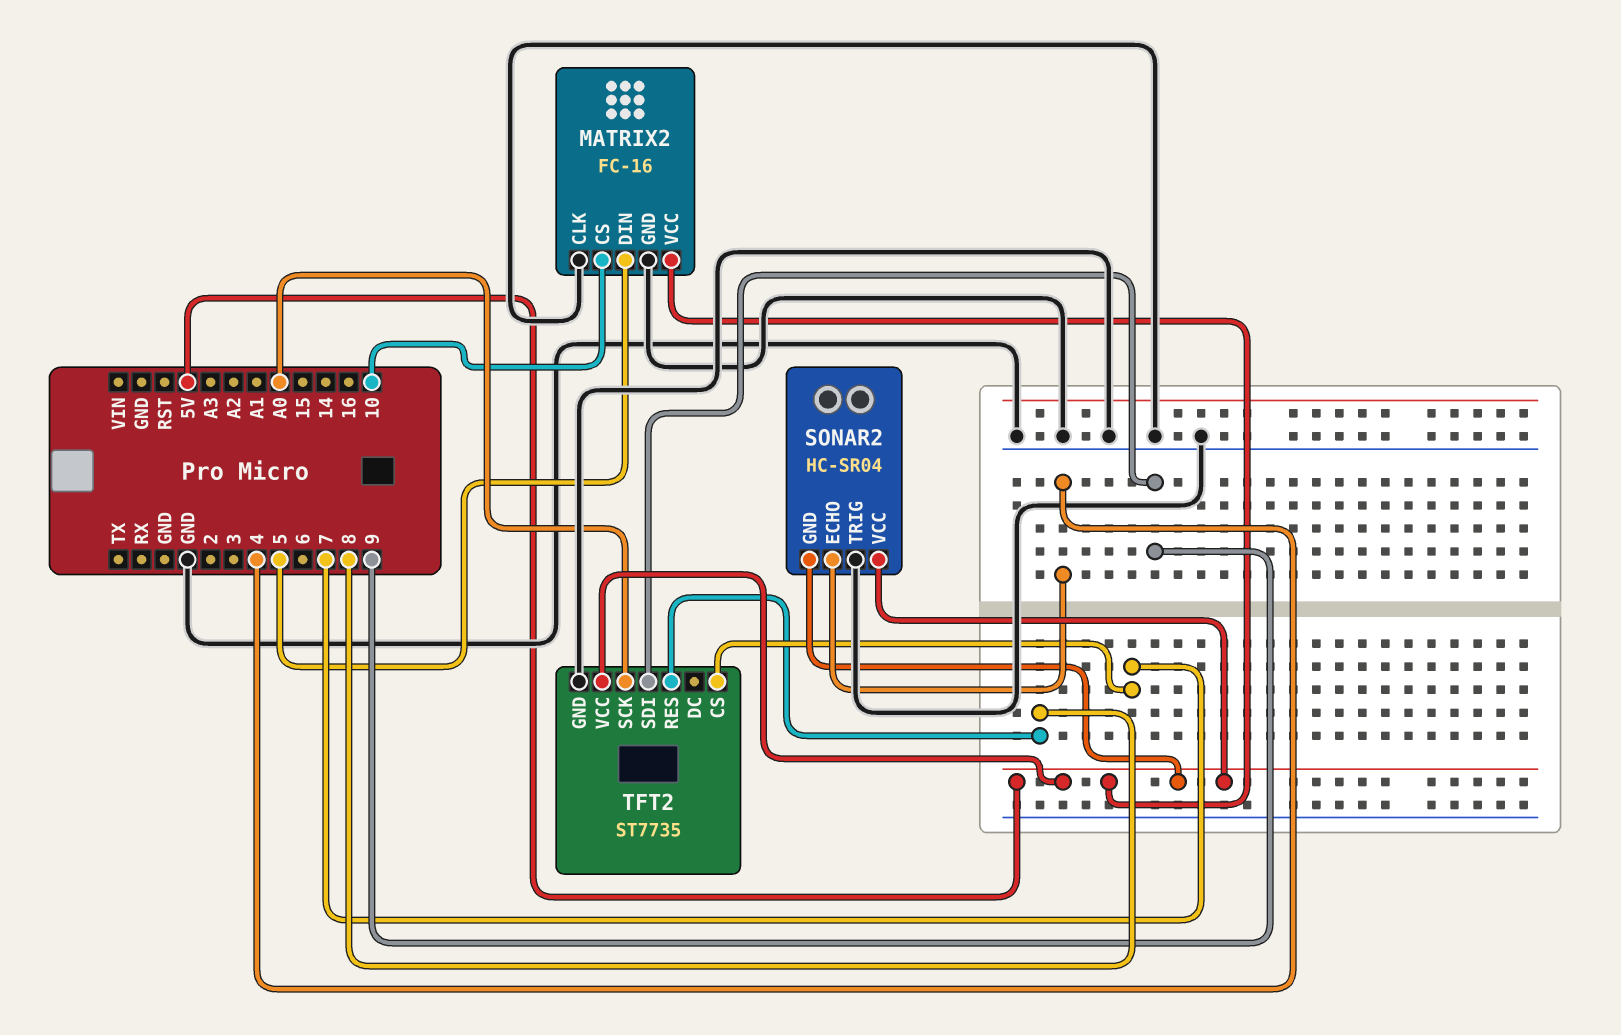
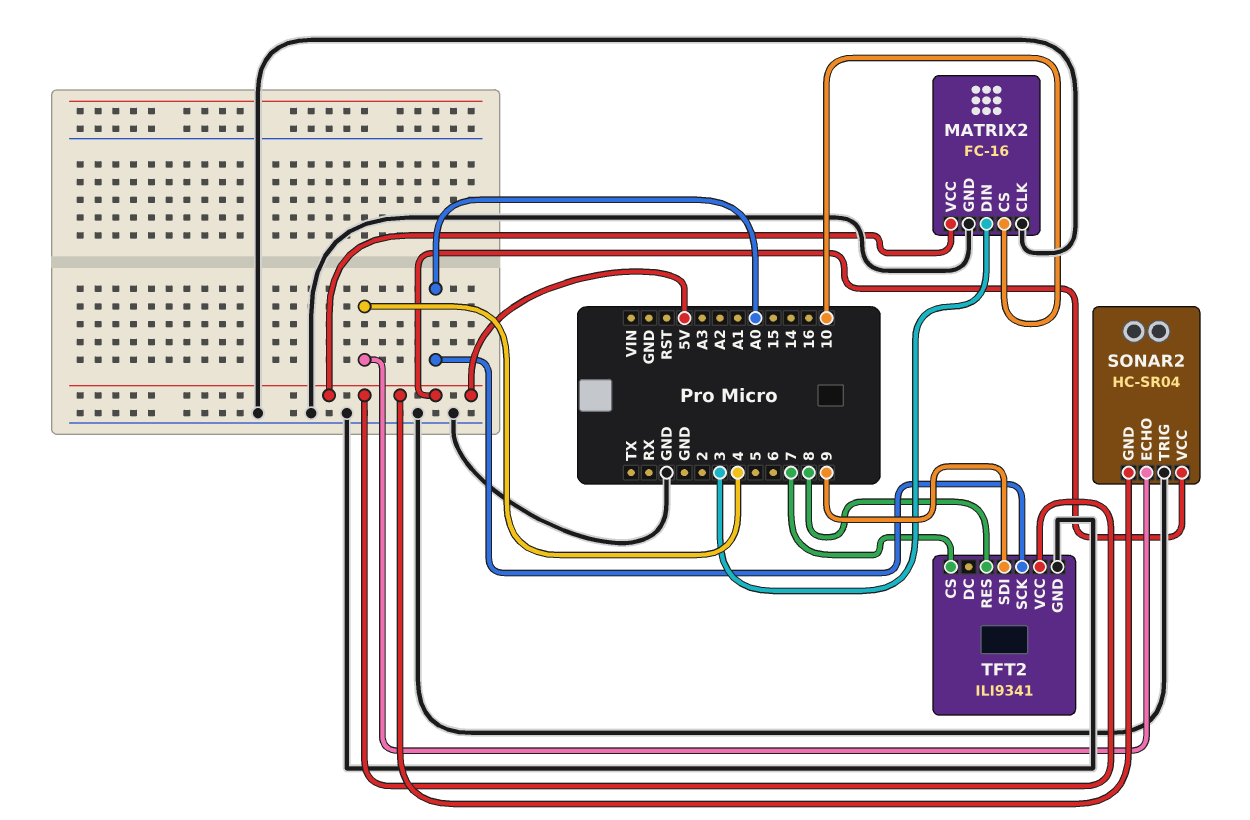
MATRIX2 pin DIN: 5 -> 3
TFT2: ST7735 -> ILI9341

